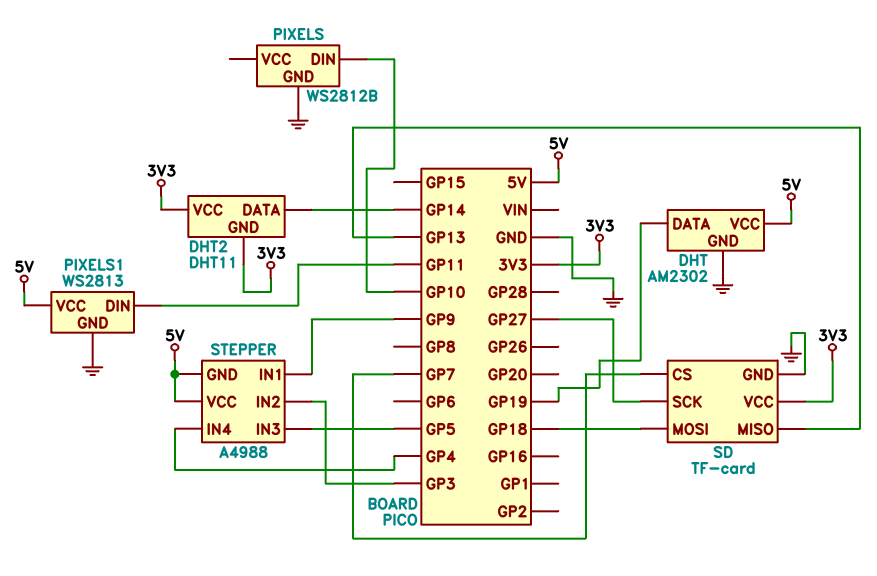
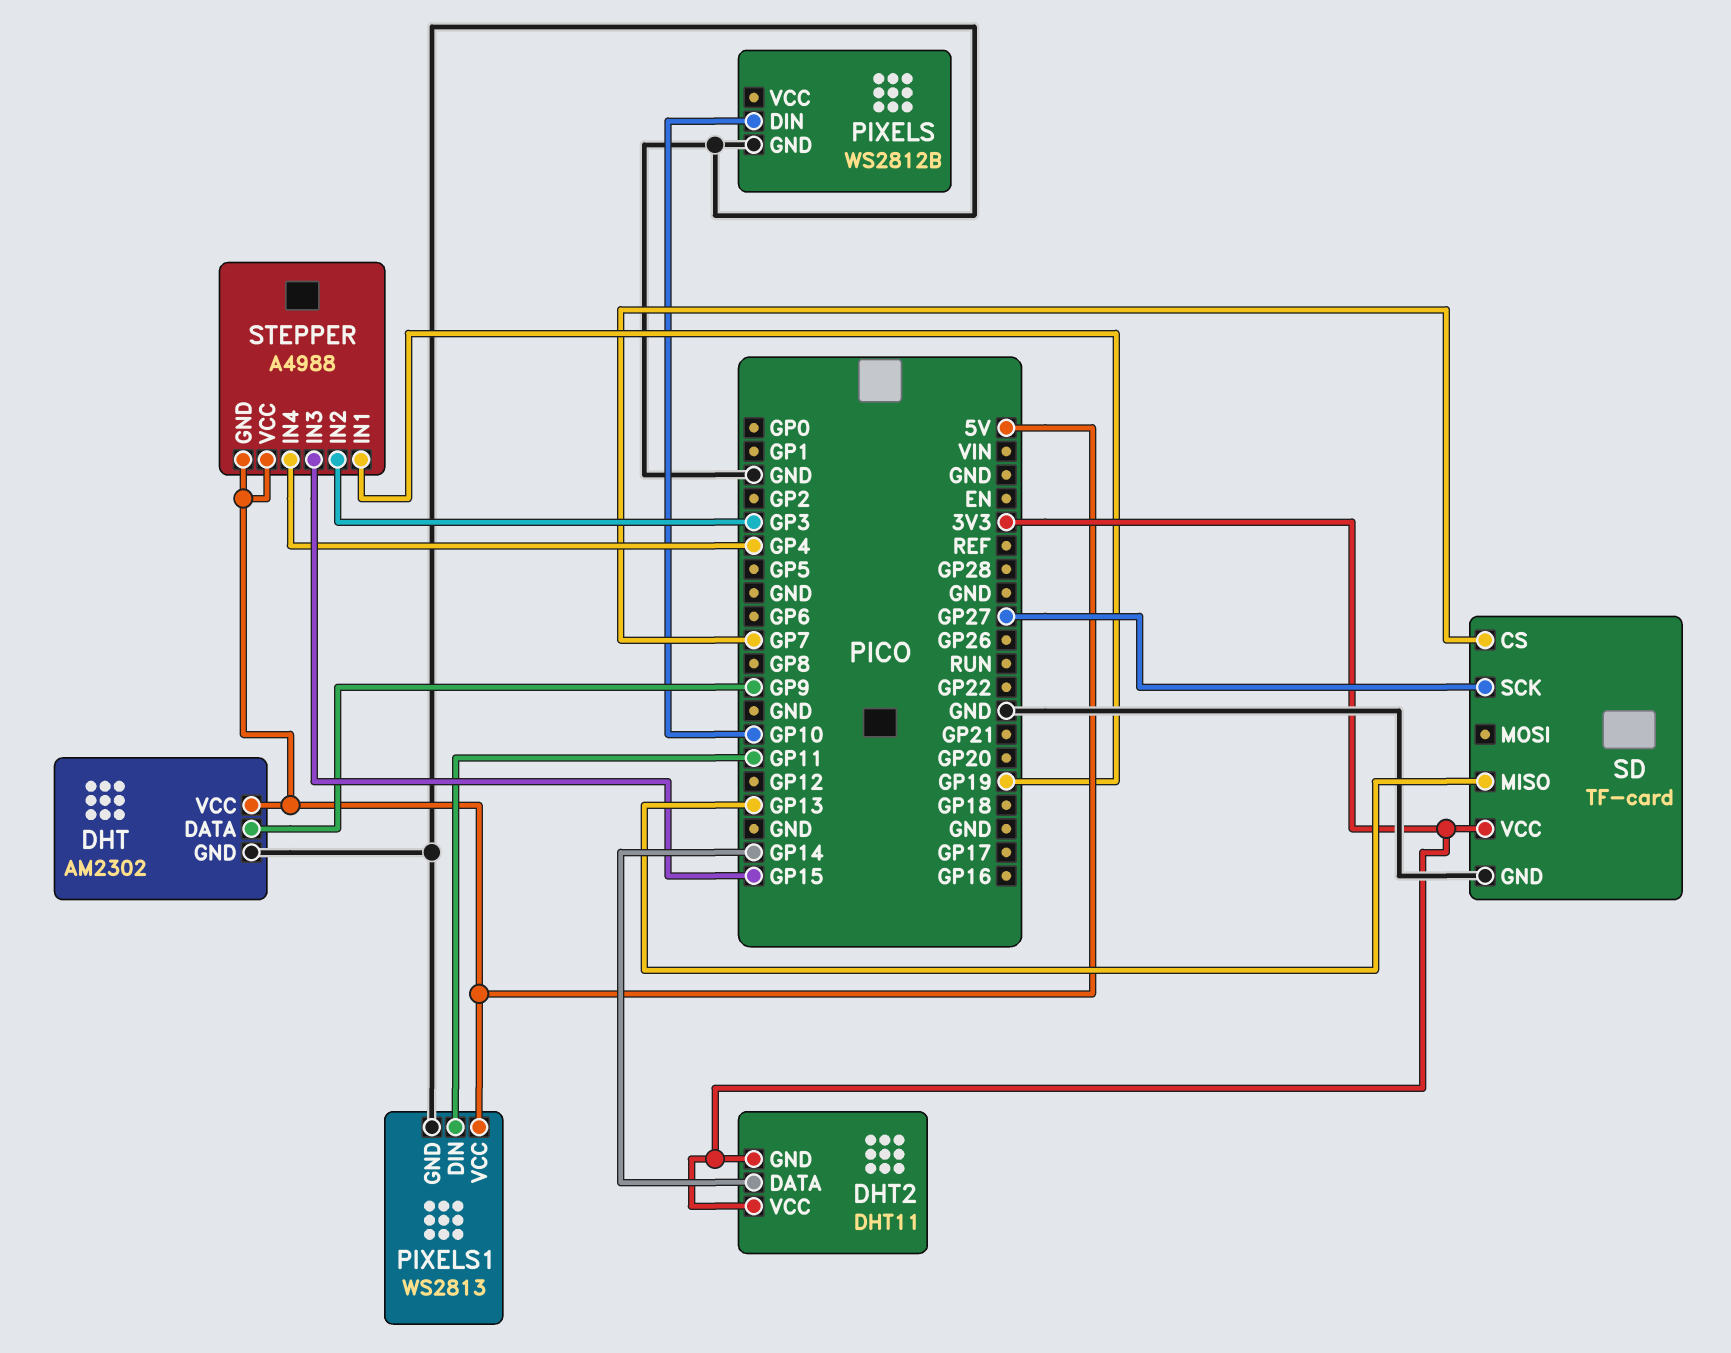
DHT pin DATA: GP19 -> GP9
SD pin MOSI: GP18 -> none
STEPPER pin IN1: GP9 -> GP19
STEPPER pin IN3: GP5 -> GP15

